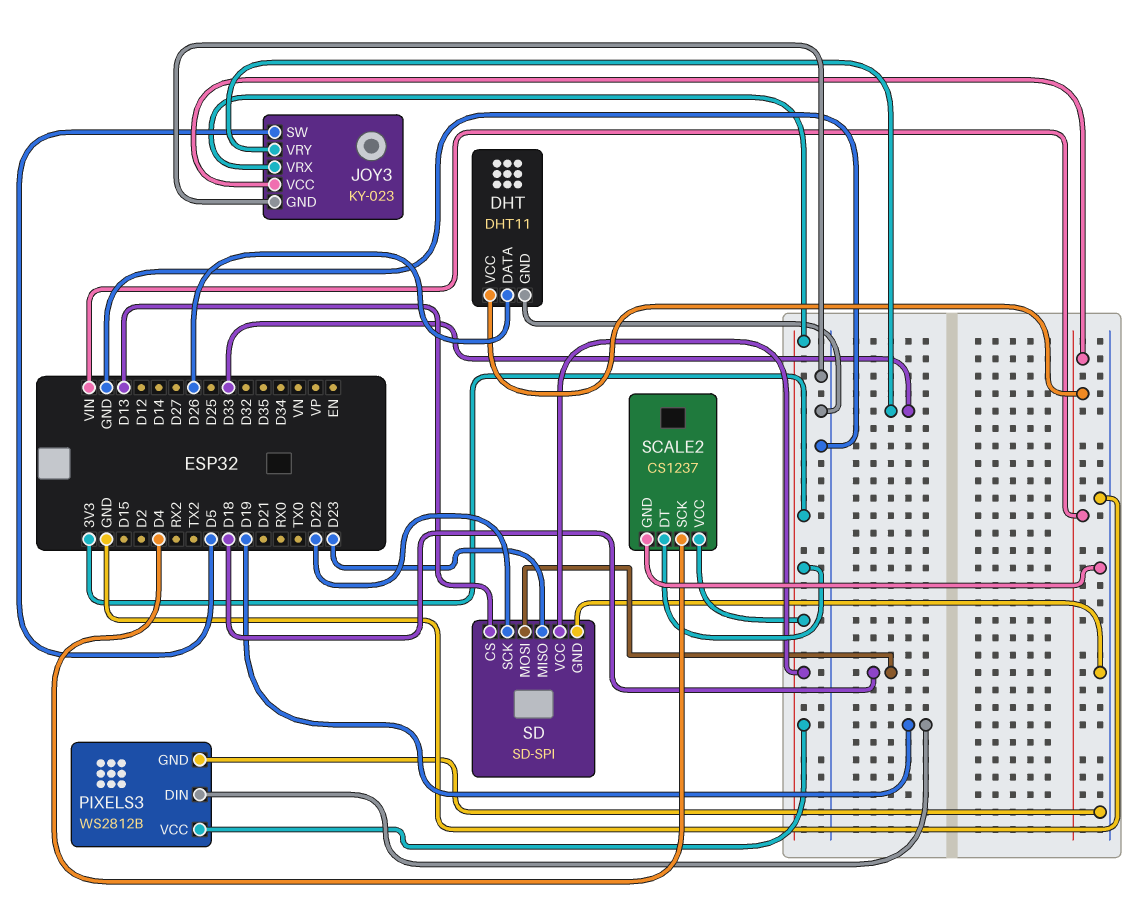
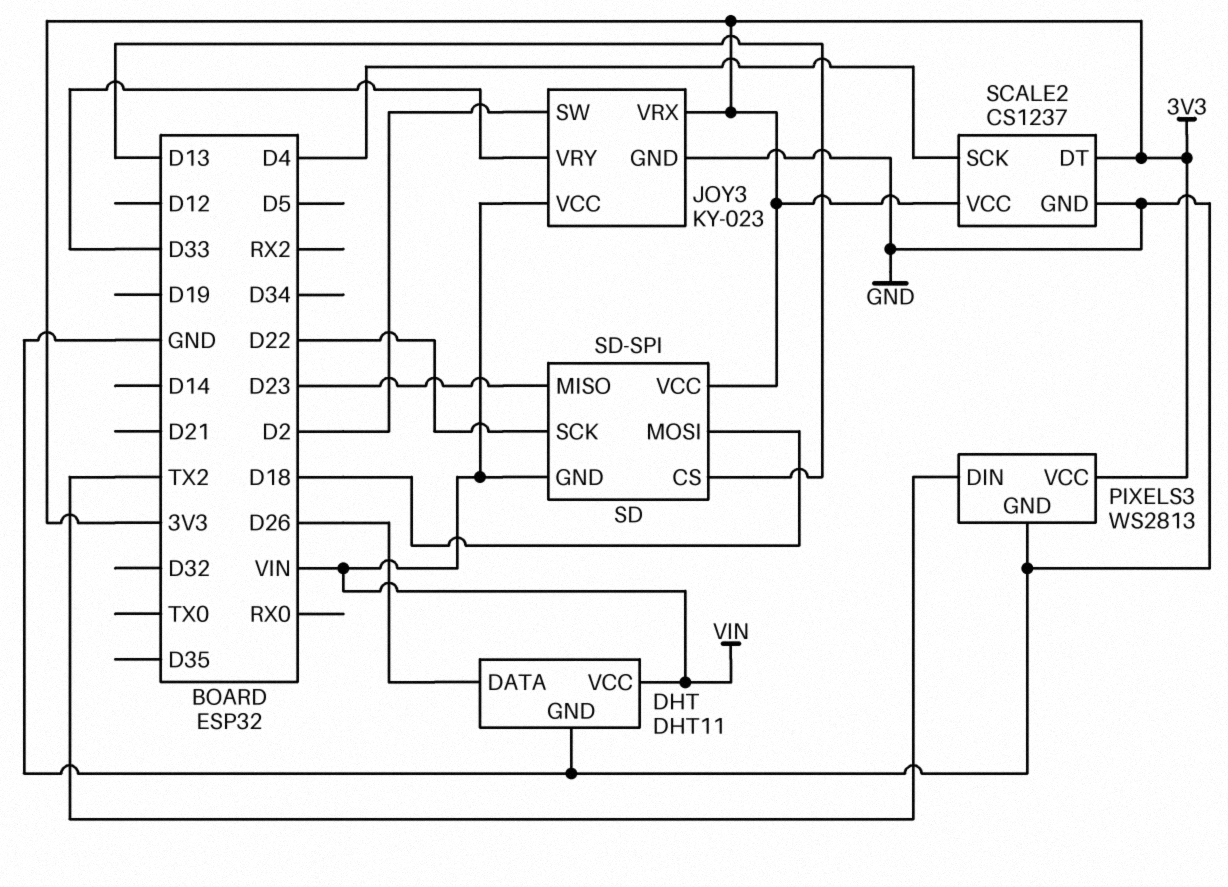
JOY3 pin SW: D5 -> D2
PIXELS3: WS2812B -> WS2813
PIXELS3 pin DIN: D19 -> TX2
SD pin GND: GND -> VIN

